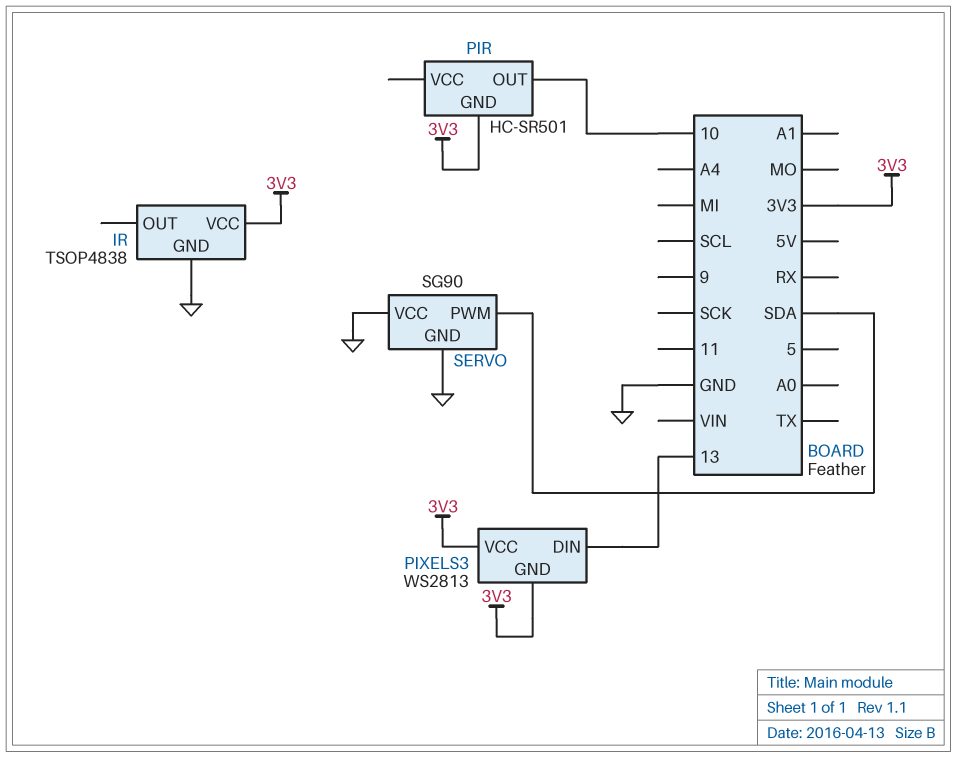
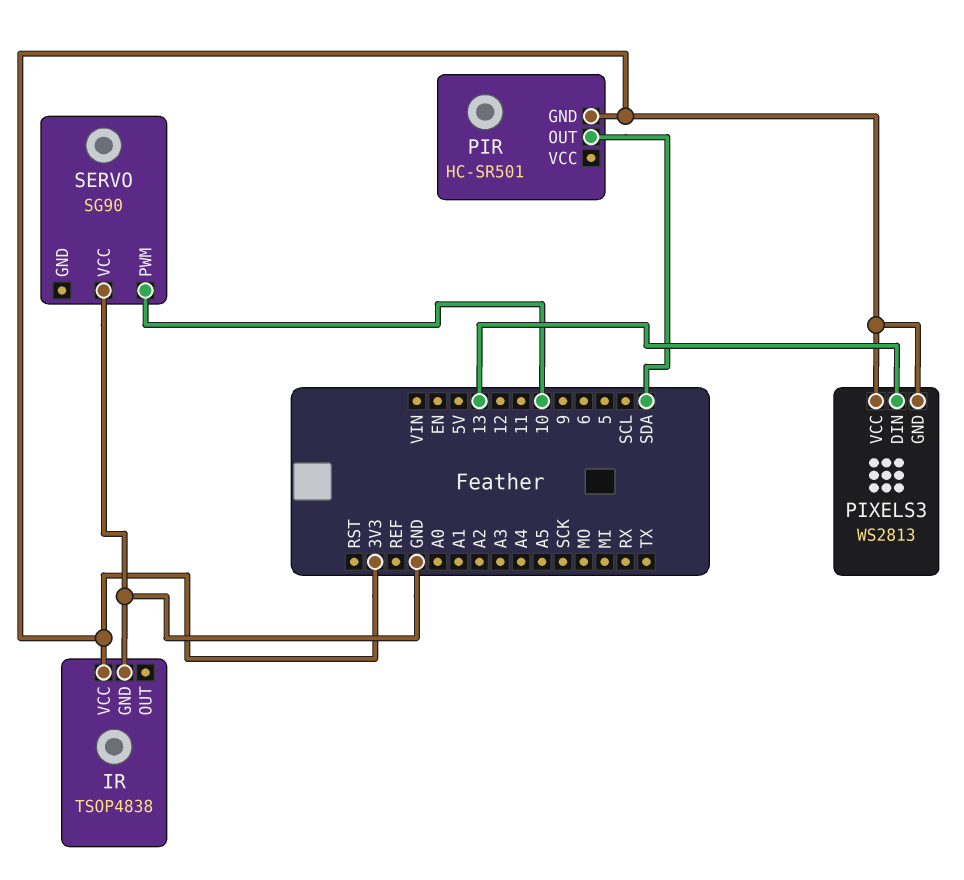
PIR pin OUT: 10 -> SDA
SERVO pin GND: GND -> none
SERVO pin PWM: SDA -> 10

